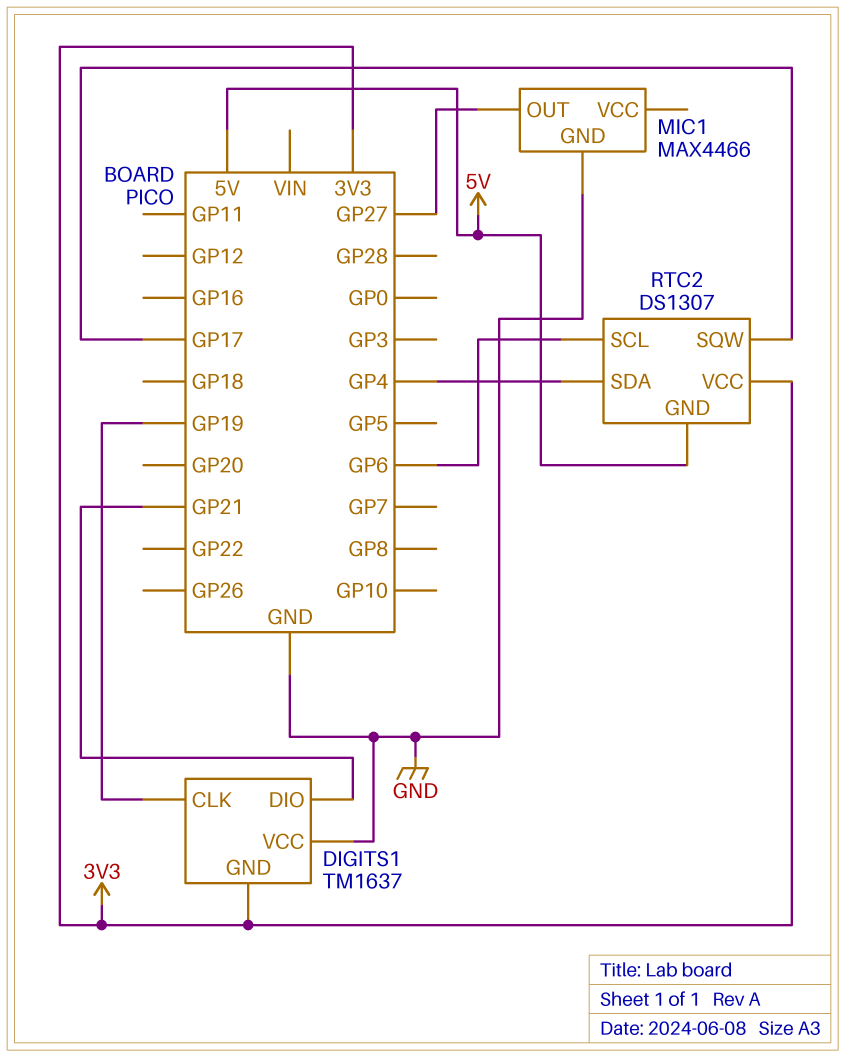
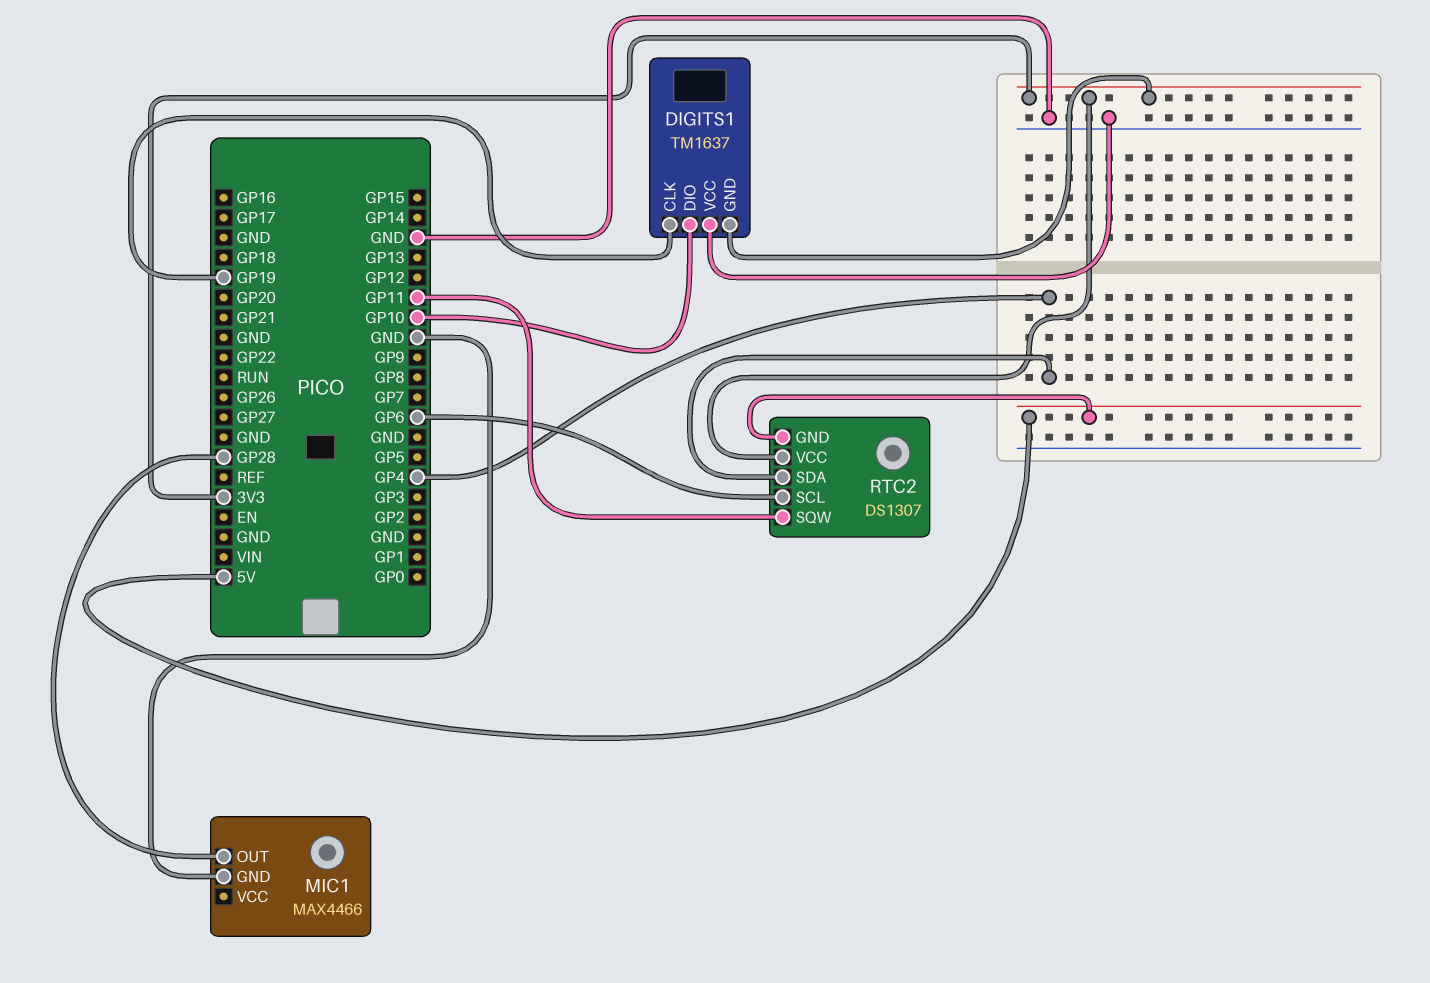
DIGITS1 pin DIO: GP21 -> GP10
MIC1 pin OUT: GP27 -> GP28
RTC2 pin SQW: GP17 -> GP11

